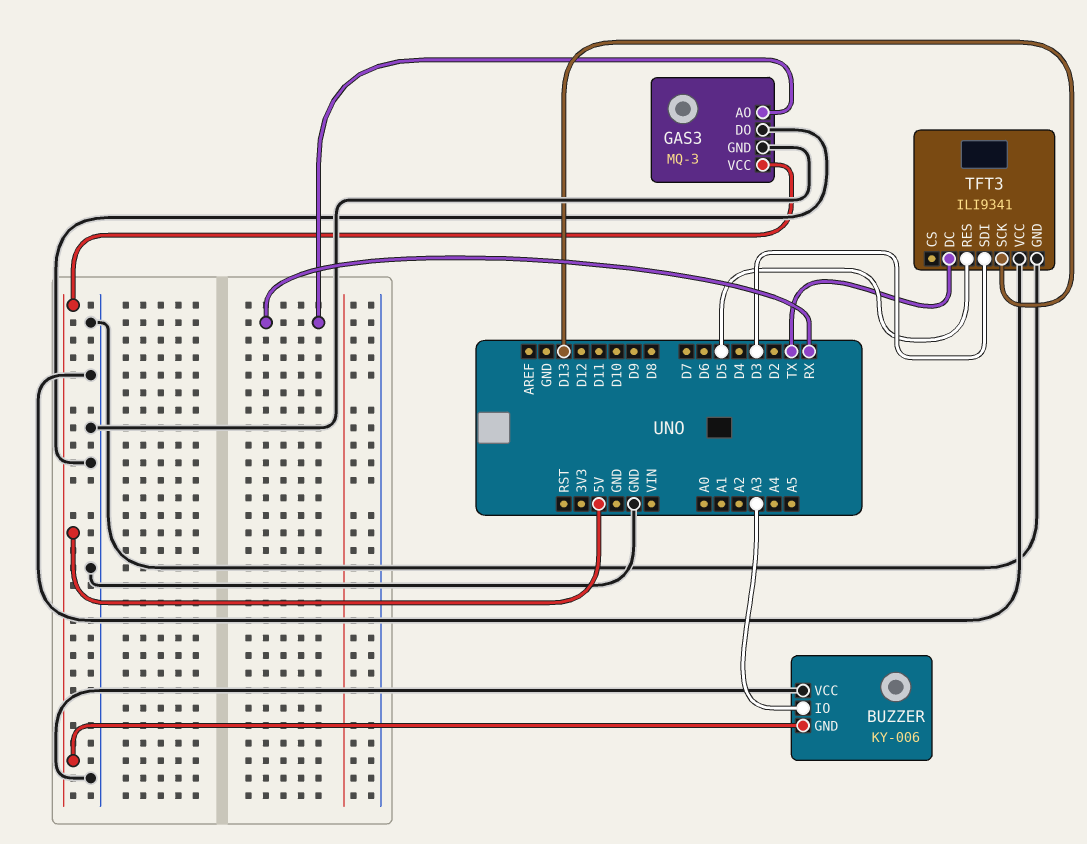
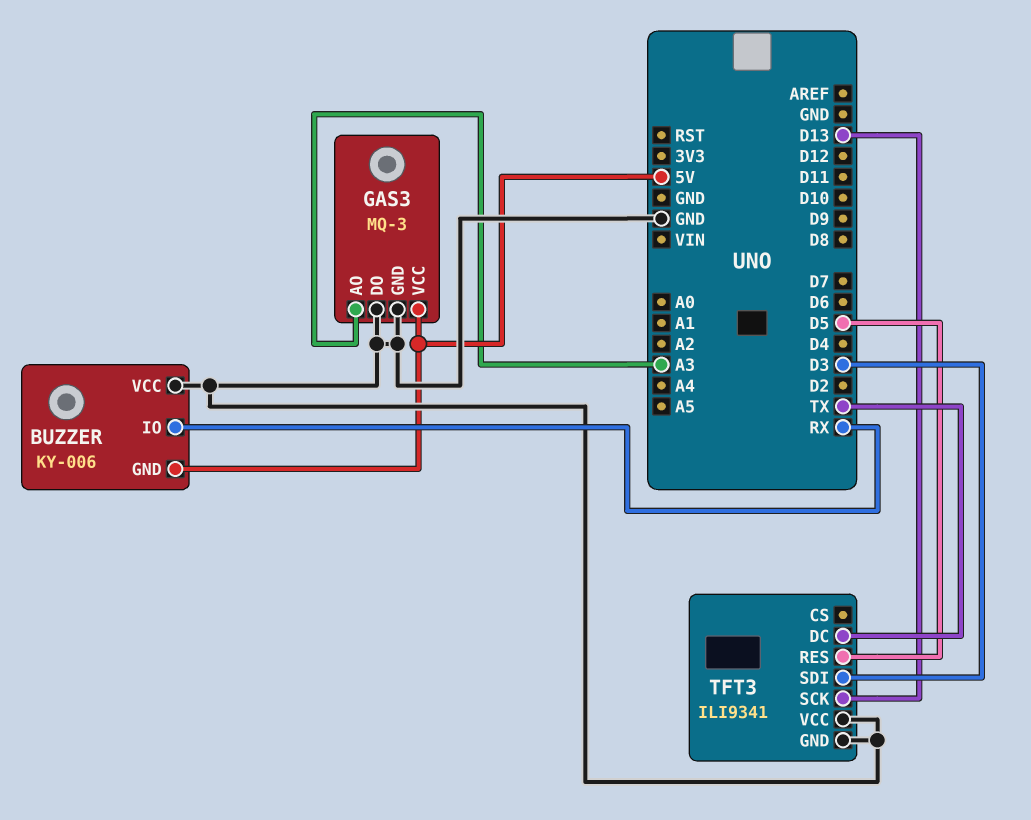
BUZZER pin IO: A3 -> RX
GAS3 pin AO: RX -> A3

